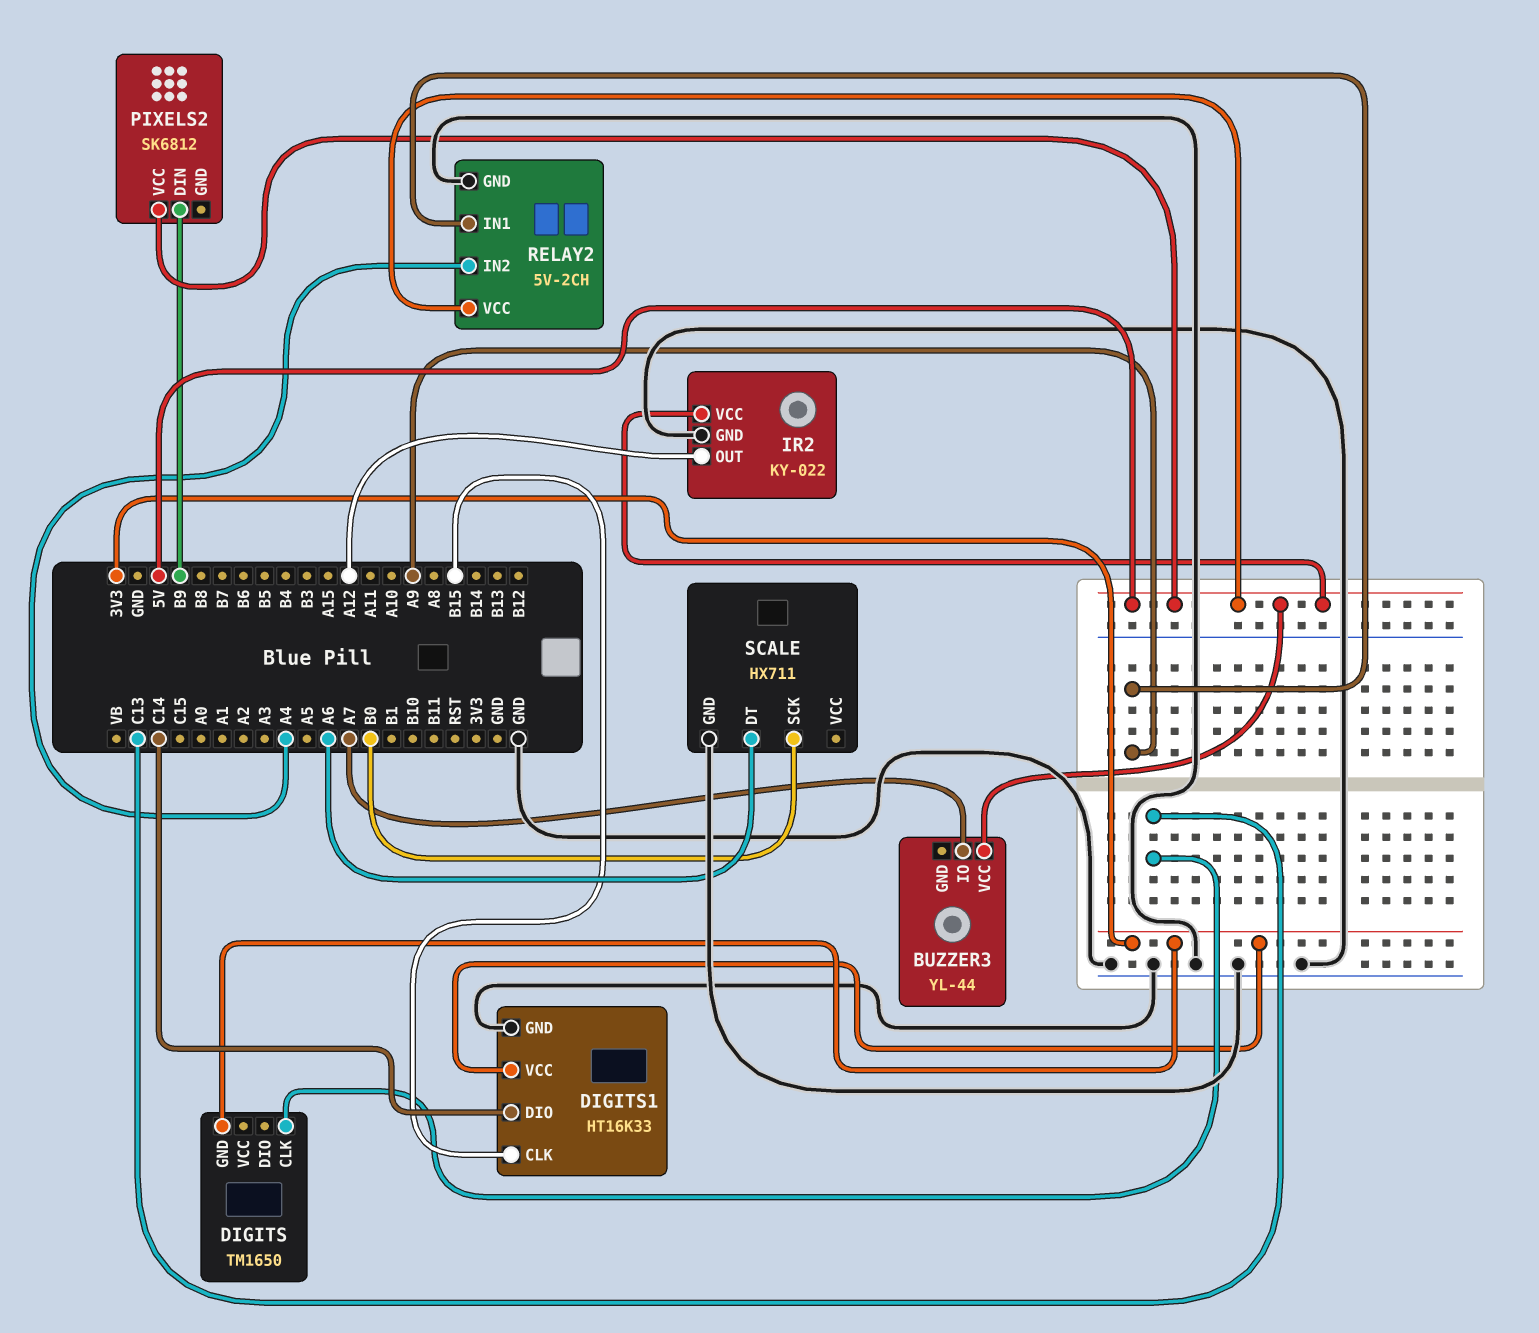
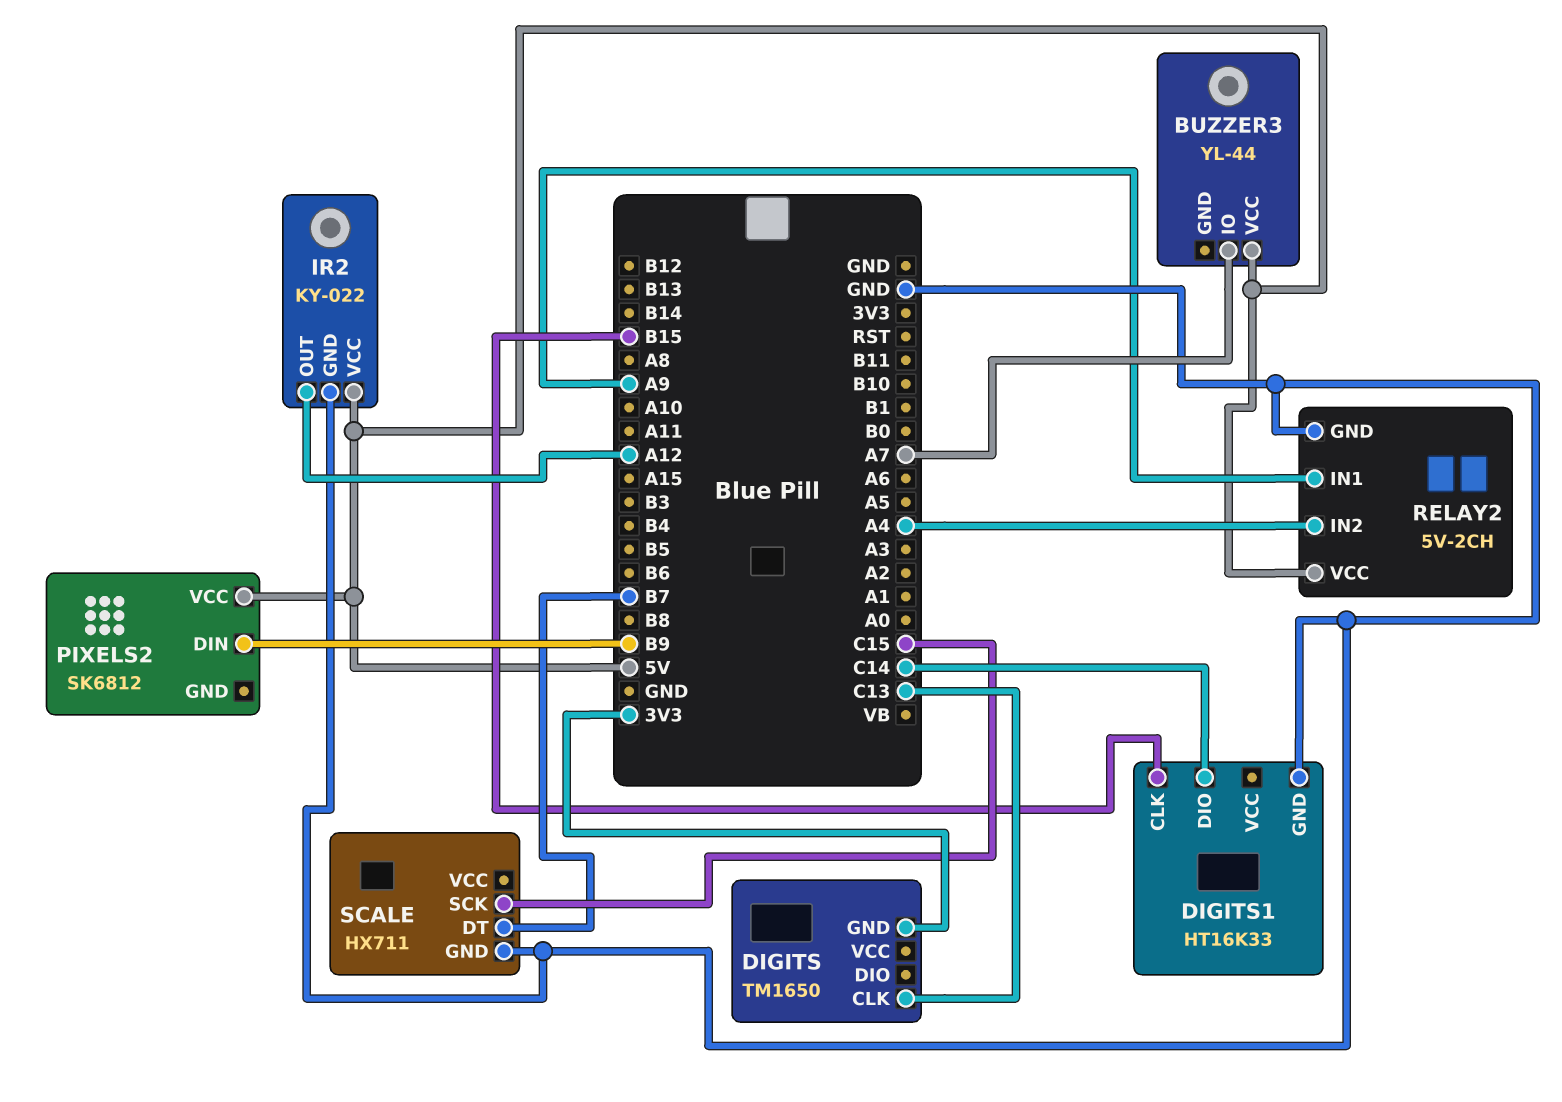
DIGITS1 pin VCC: 3V3 -> none
SCALE pin DT: A6 -> B7
SCALE pin SCK: B0 -> C15

